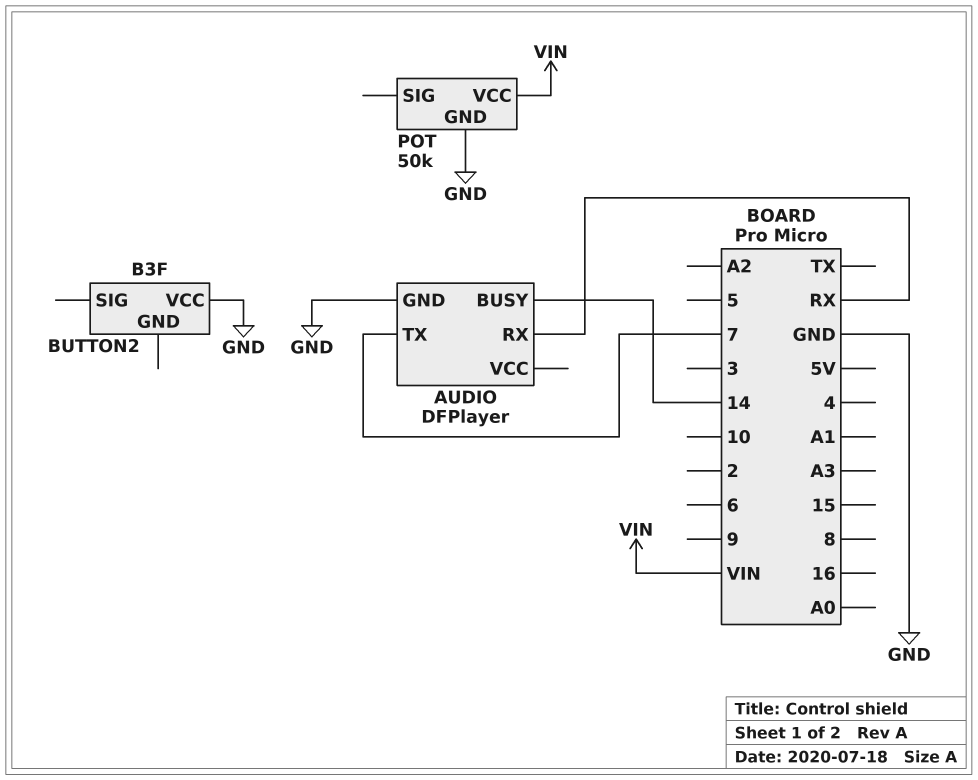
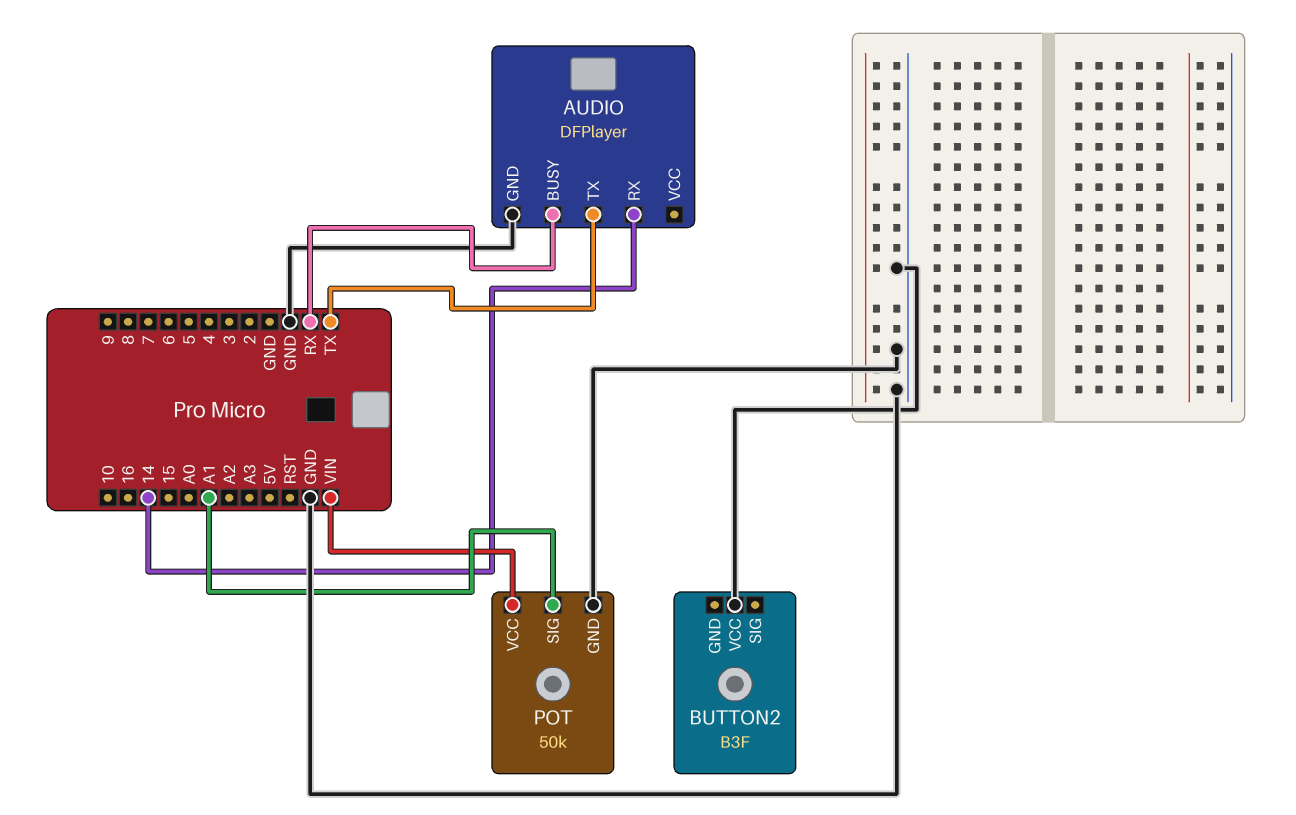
AUDIO pin BUSY: 14 -> RX
AUDIO pin RX: RX -> 14
AUDIO pin TX: 7 -> TX
POT pin SIG: none -> A1

